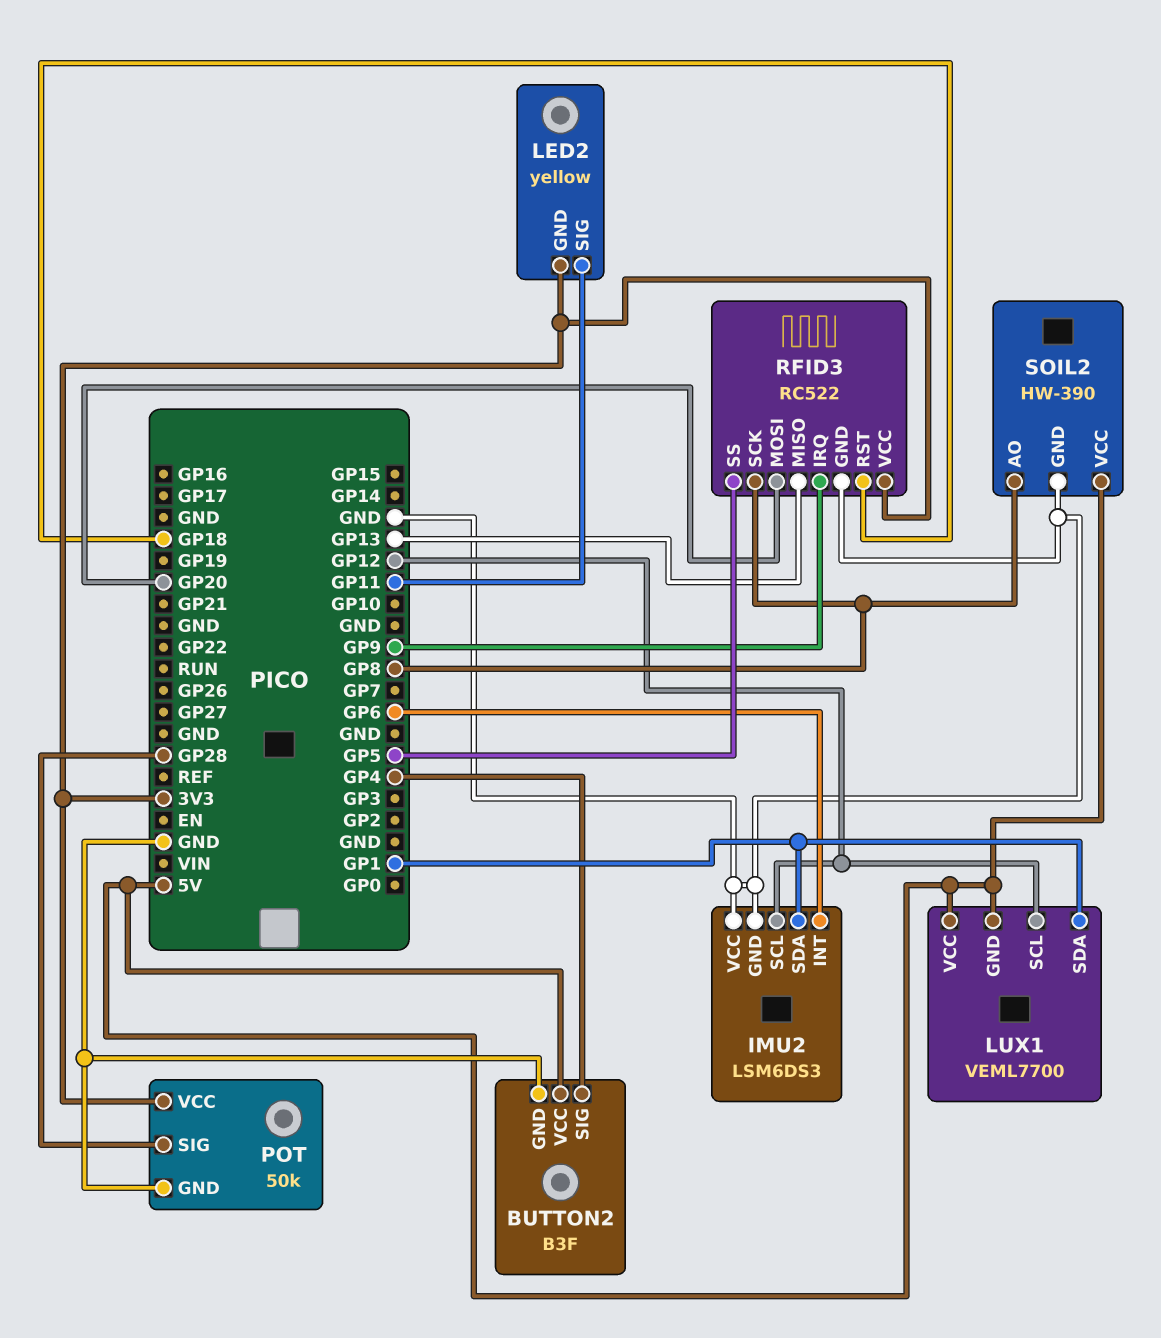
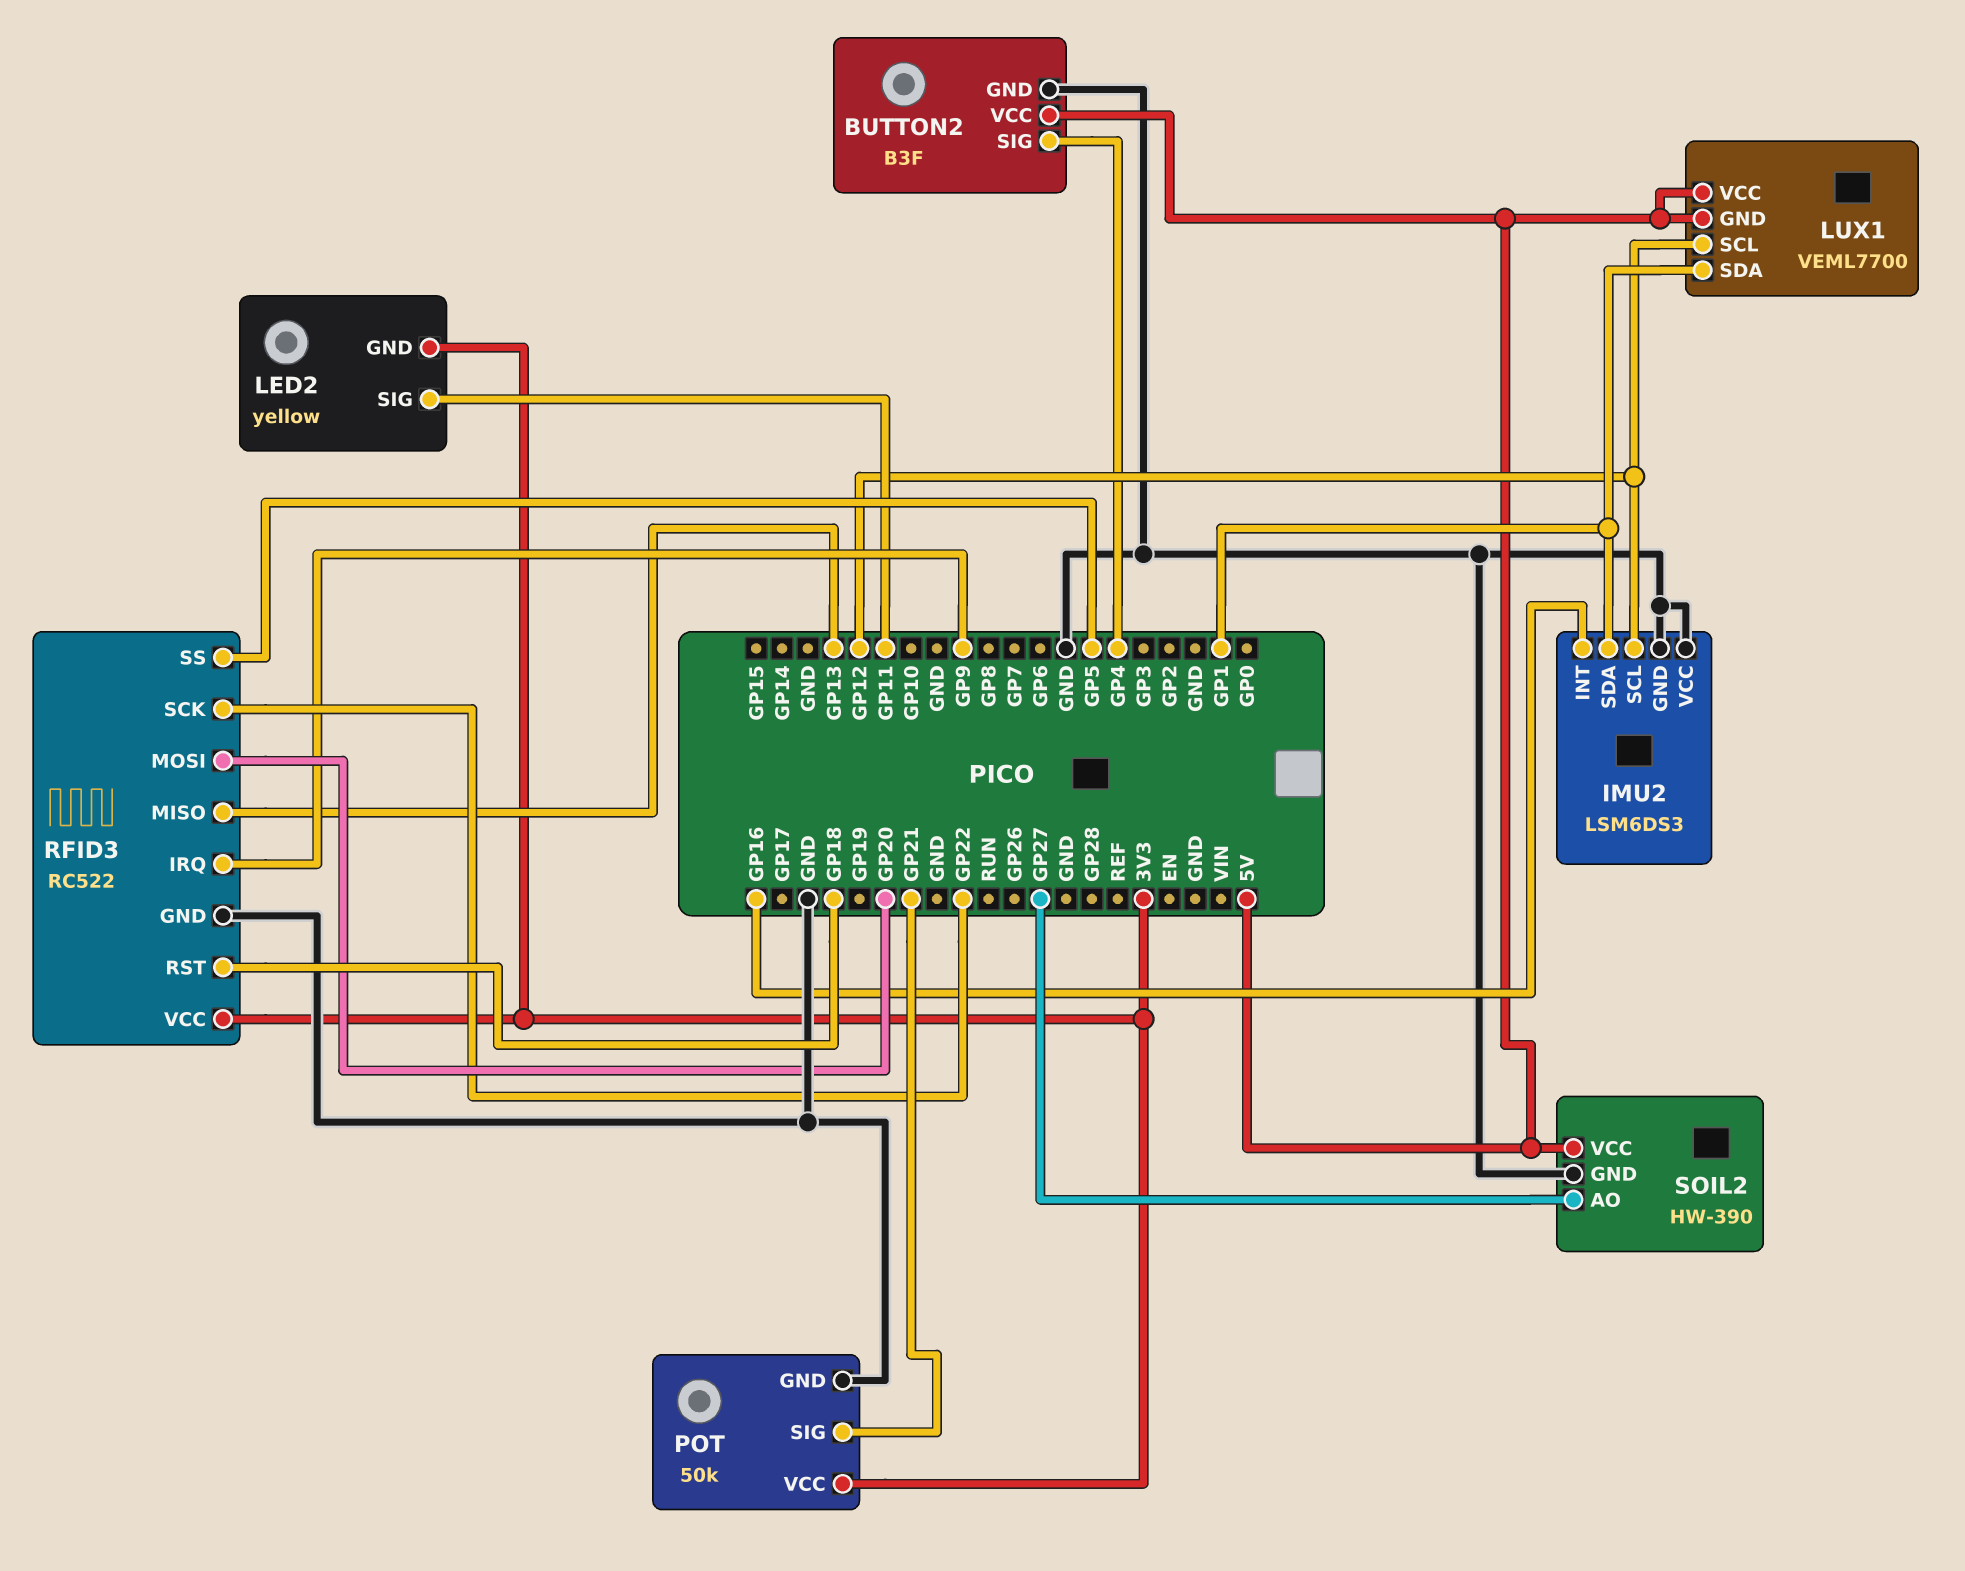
IMU2 pin INT: GP6 -> GP16
POT pin SIG: GP28 -> GP21
RFID3 pin SCK: GP8 -> GP22
SOIL2 pin AO: GP8 -> GP27

